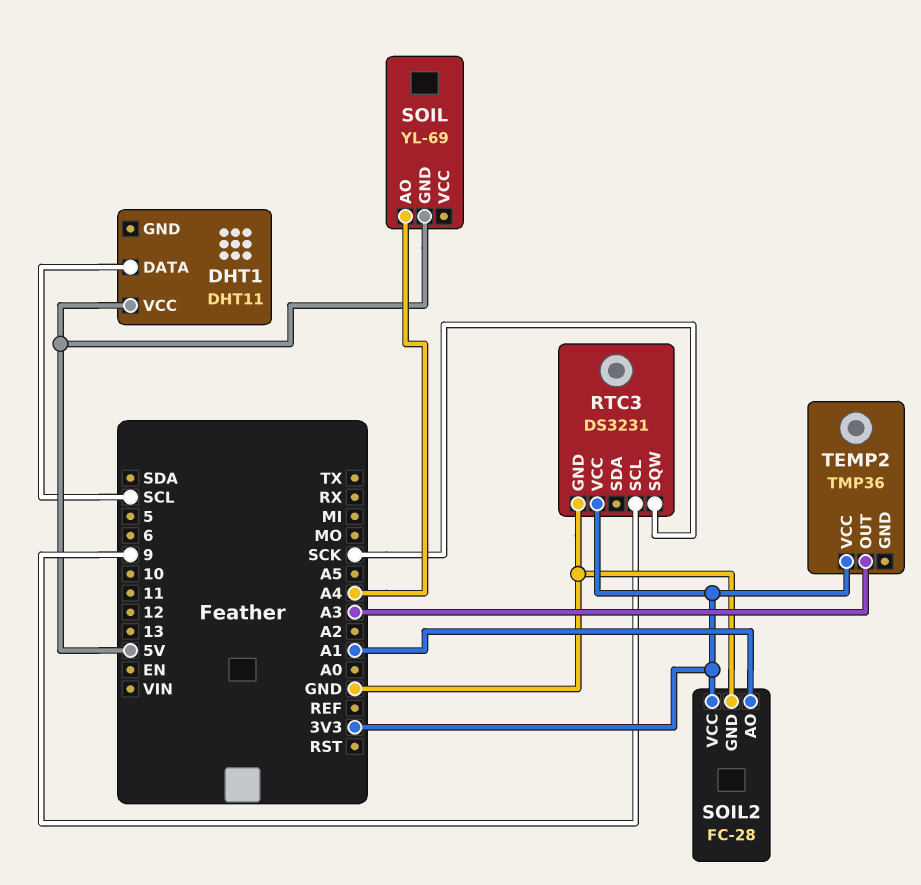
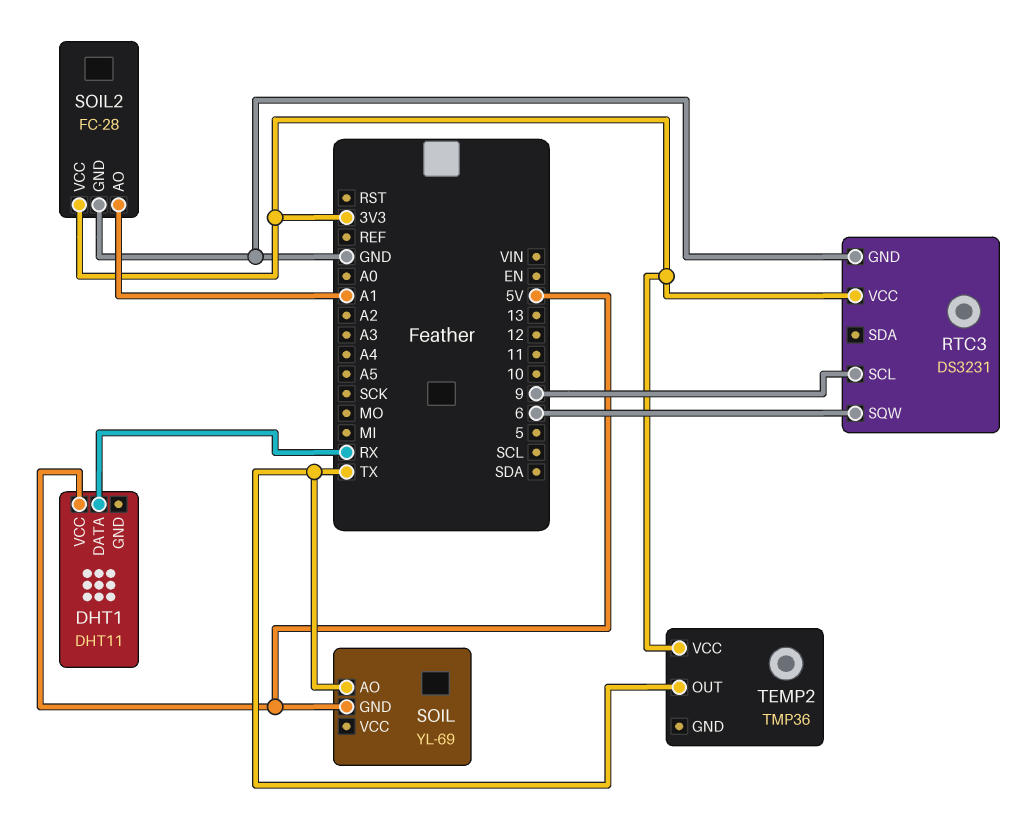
DHT1 pin DATA: SCL -> RX
RTC3 pin SQW: SCK -> 6
SOIL pin AO: A4 -> TX
TEMP2 pin OUT: A3 -> TX

